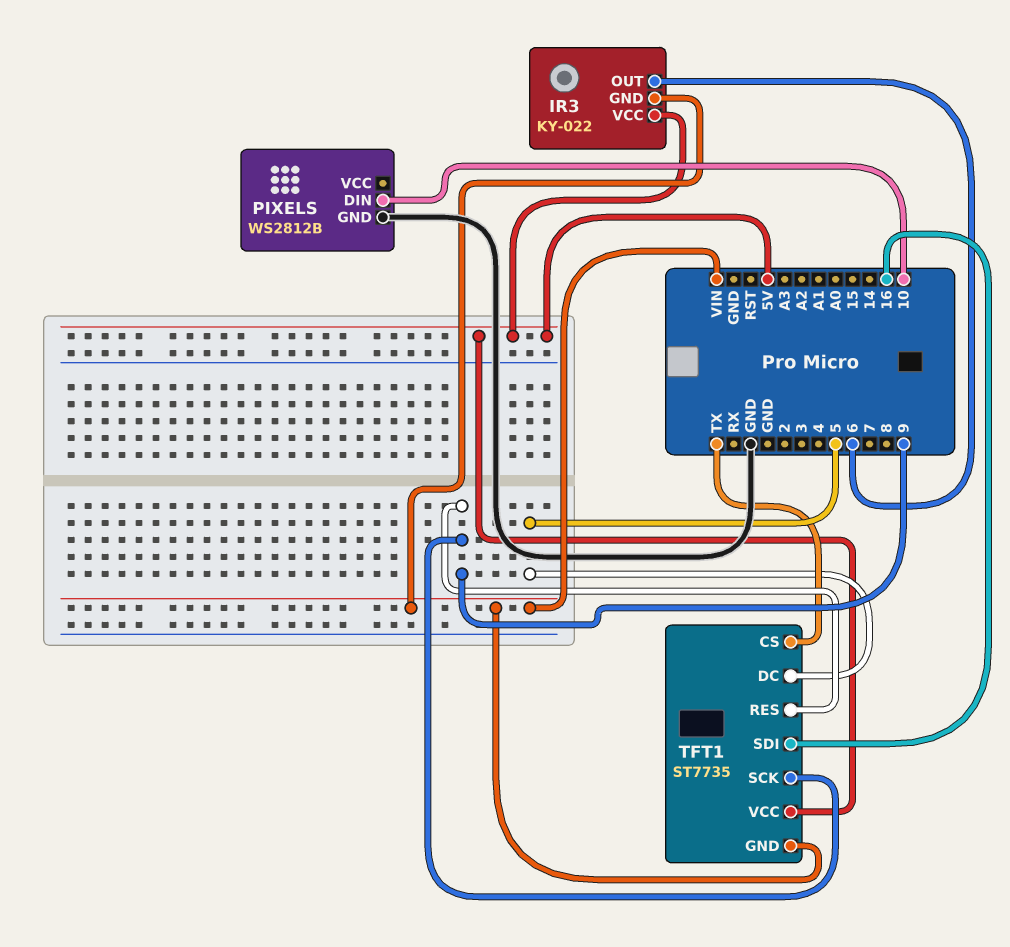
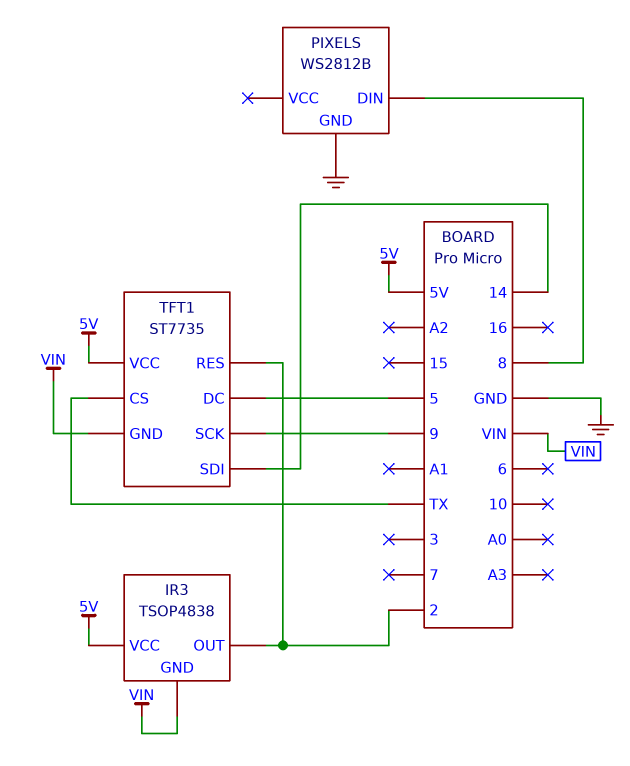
IR3: KY-022 -> TSOP4838
IR3 pin OUT: 6 -> 2
PIXELS pin DIN: 10 -> 8
TFT1 pin RES: 9 -> 2
TFT1 pin SDI: 16 -> 14

